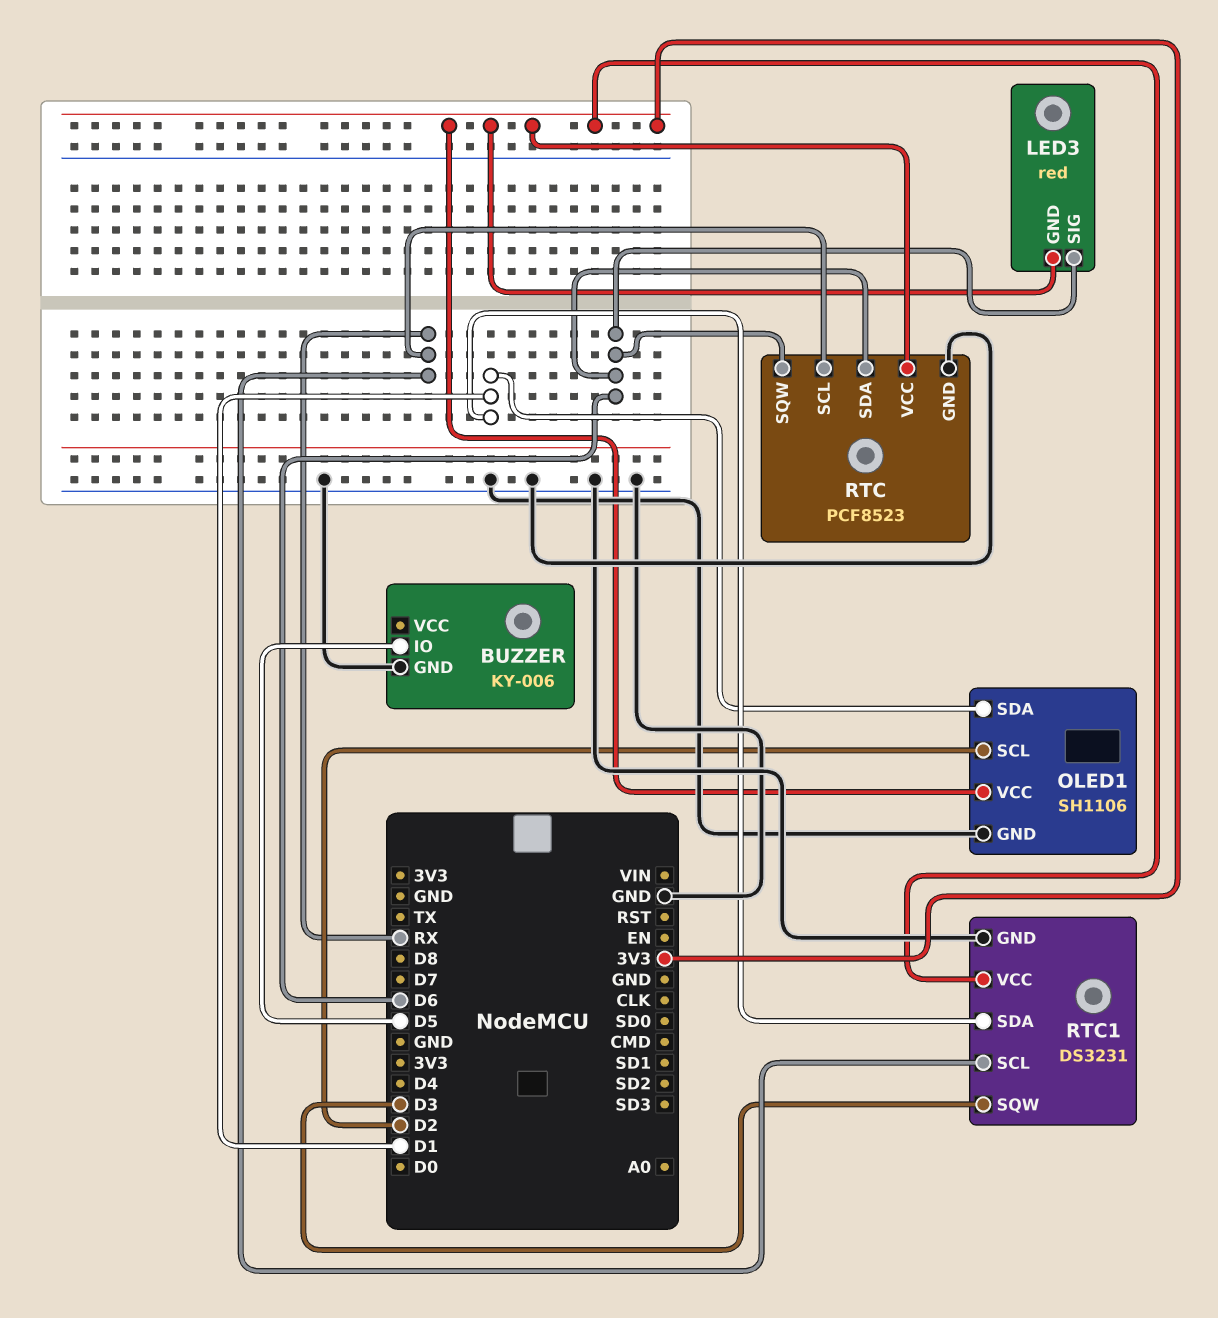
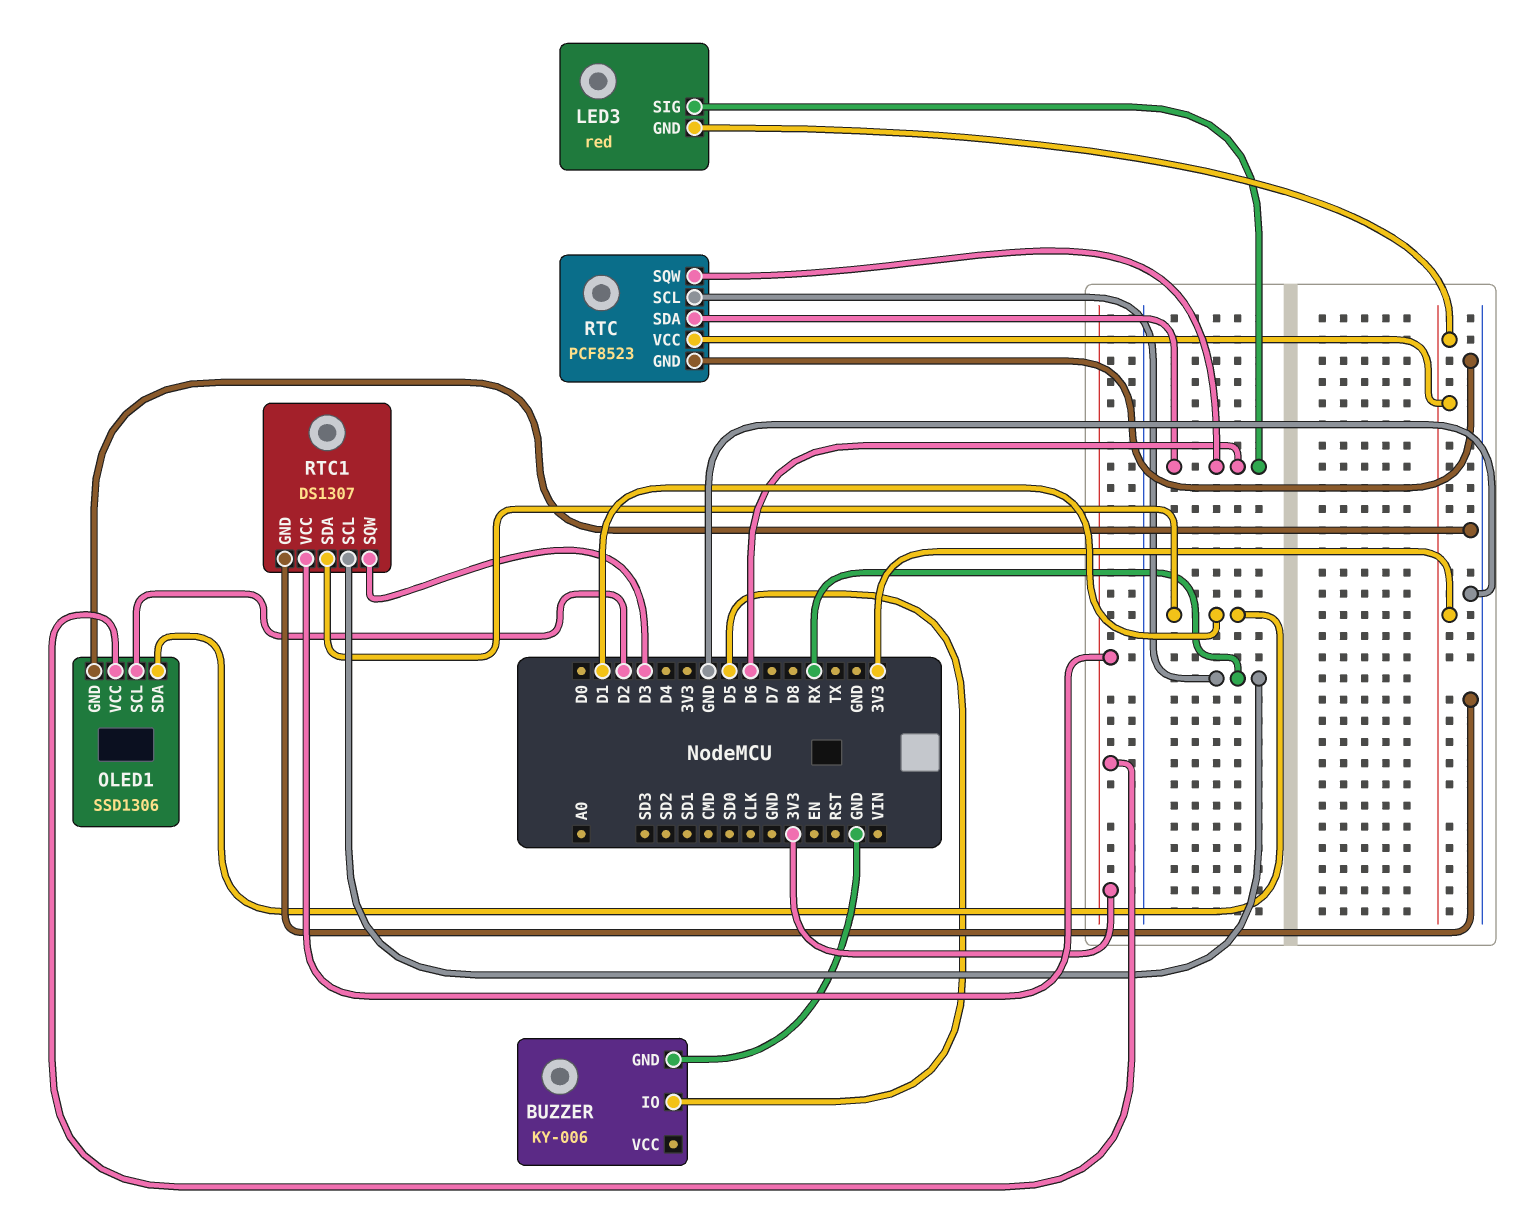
OLED1: SH1106 -> SSD1306
RTC1: DS3231 -> DS1307

